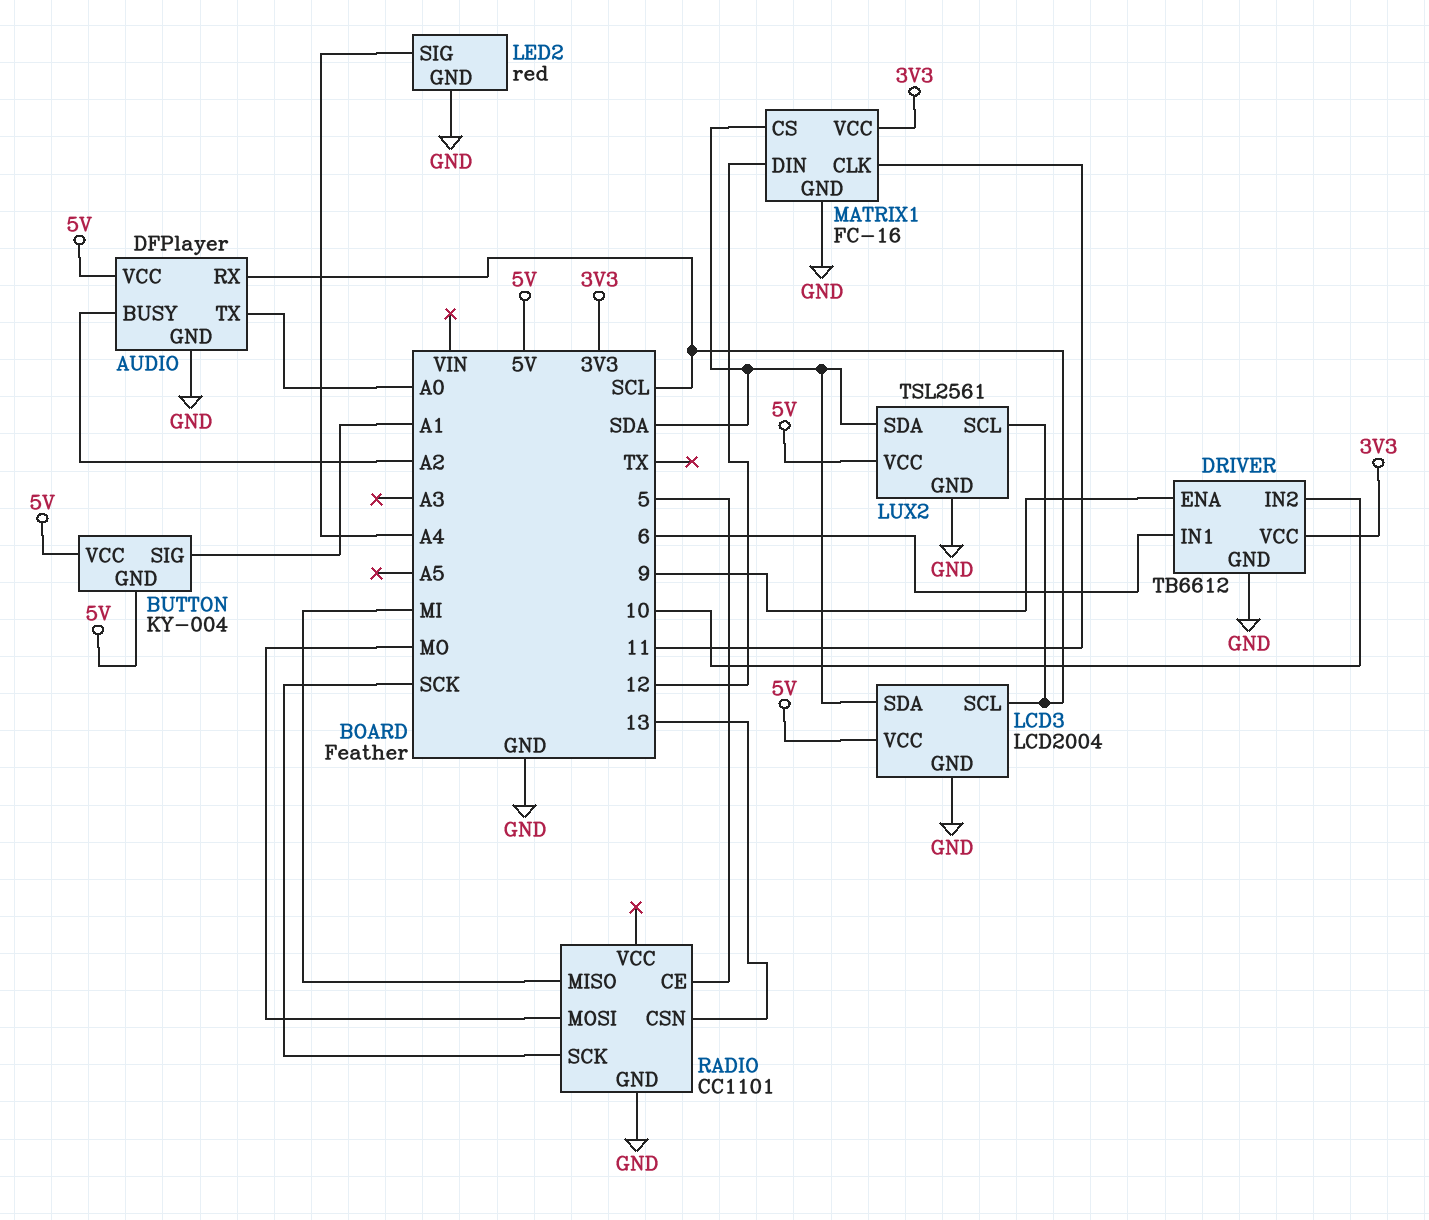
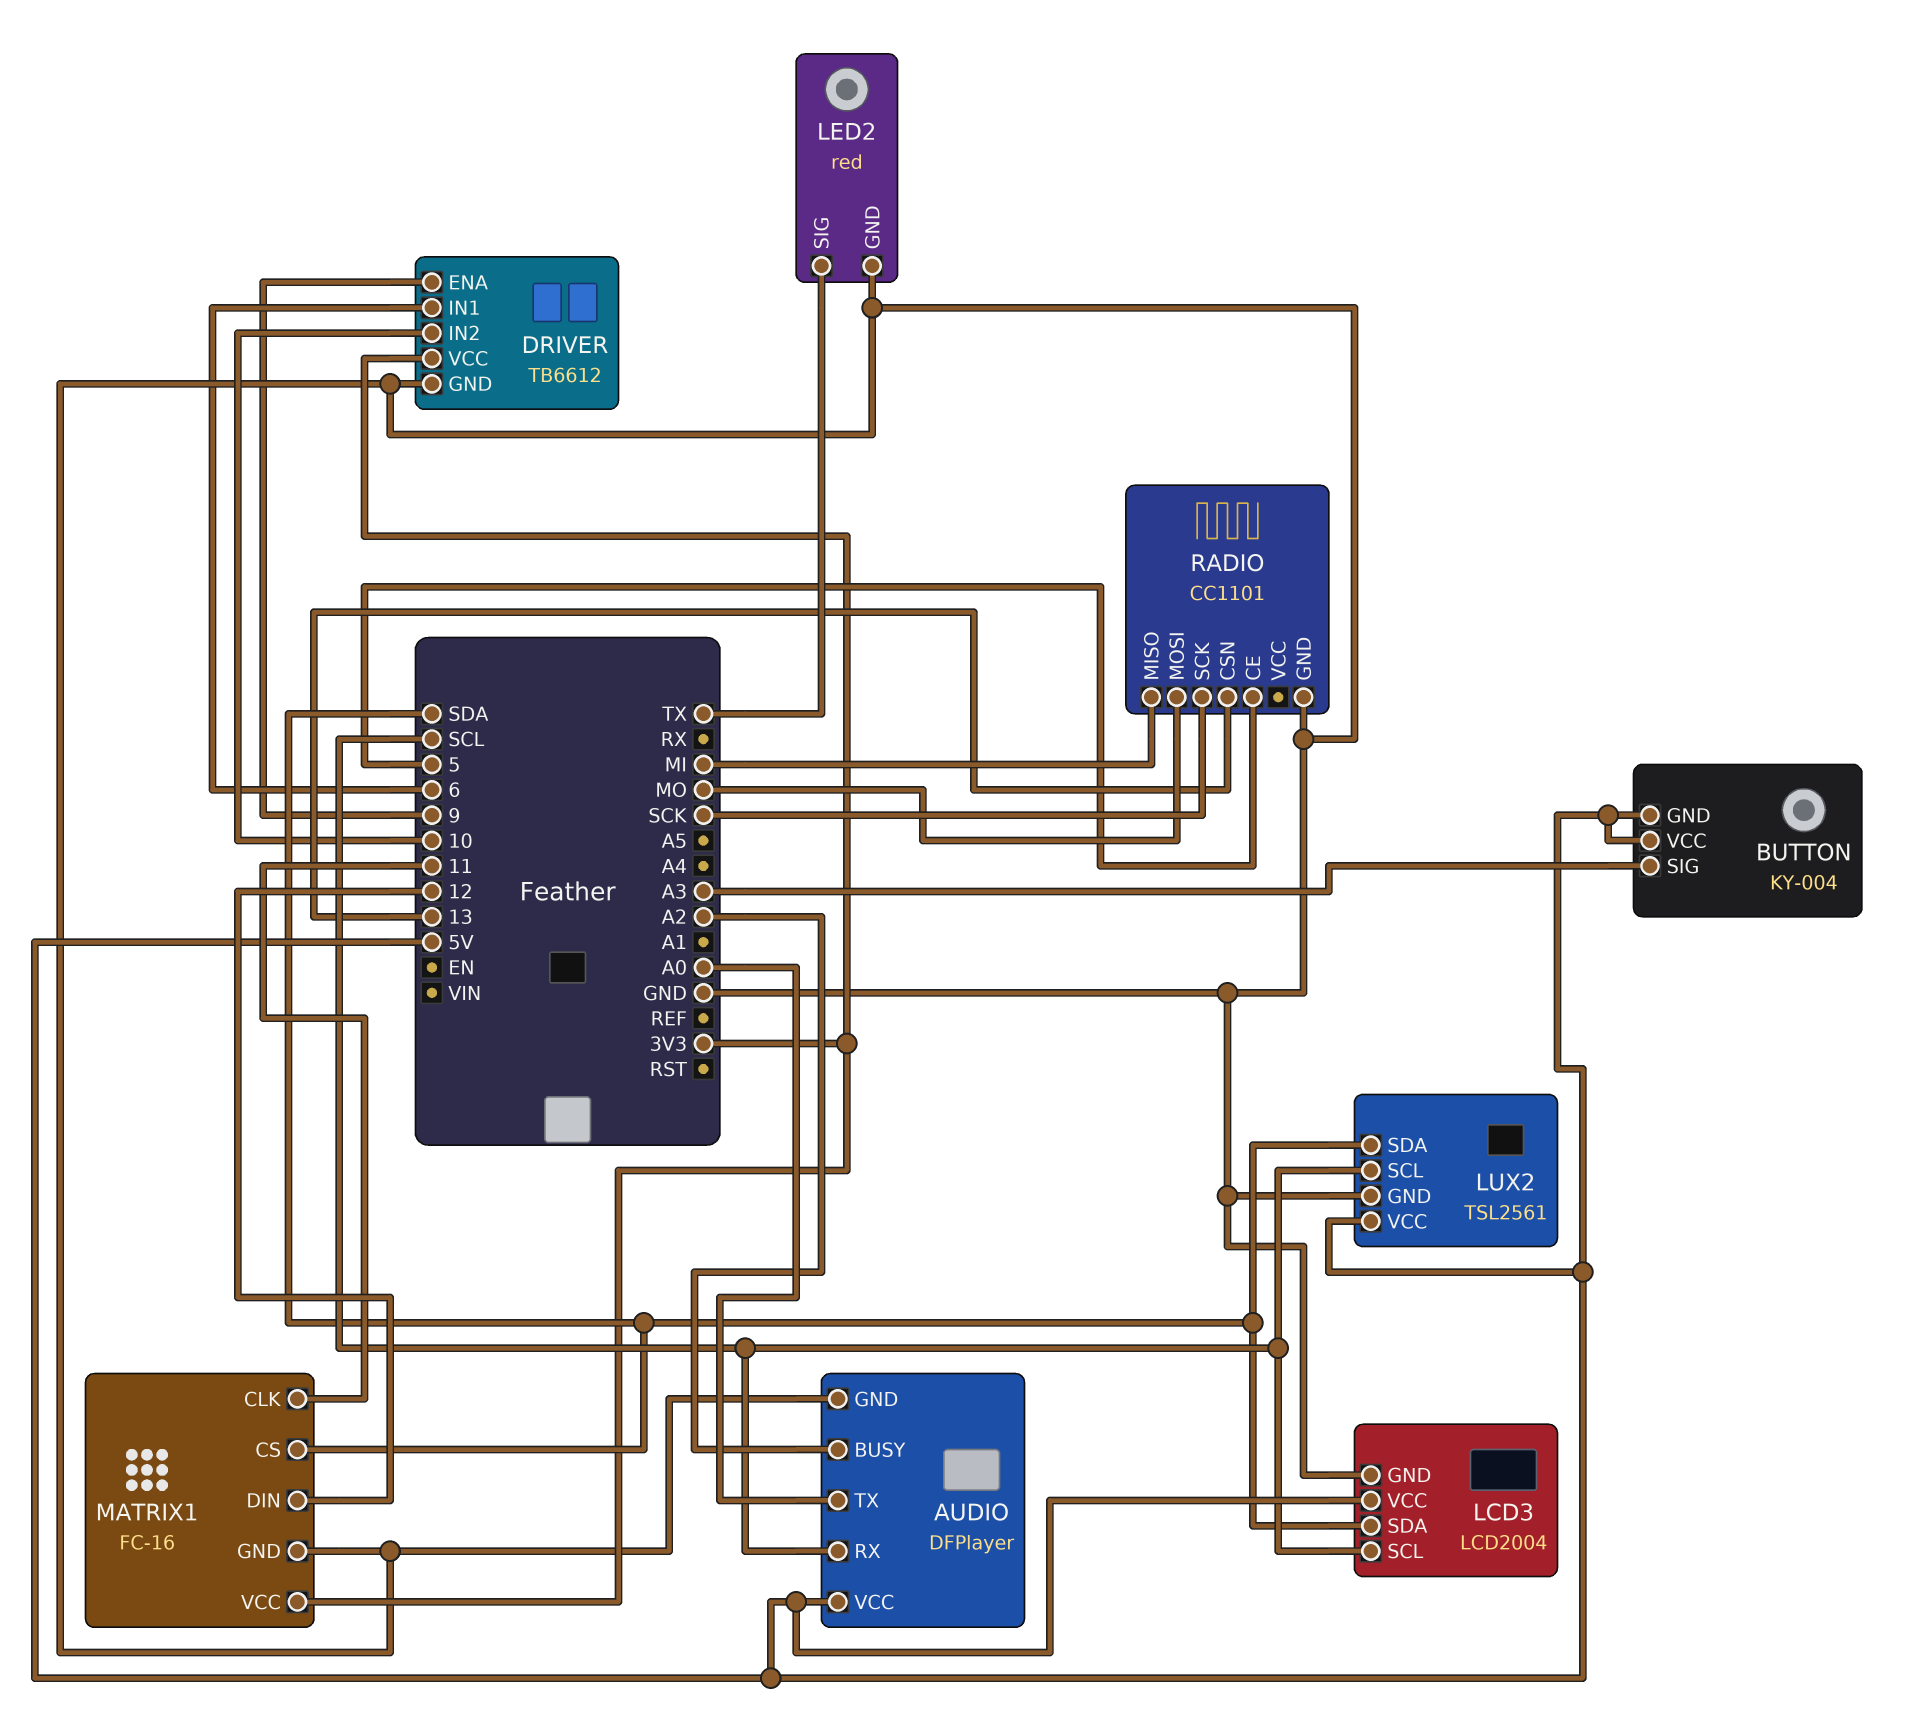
BUTTON pin SIG: A1 -> A3
LED2 pin SIG: A4 -> TX

